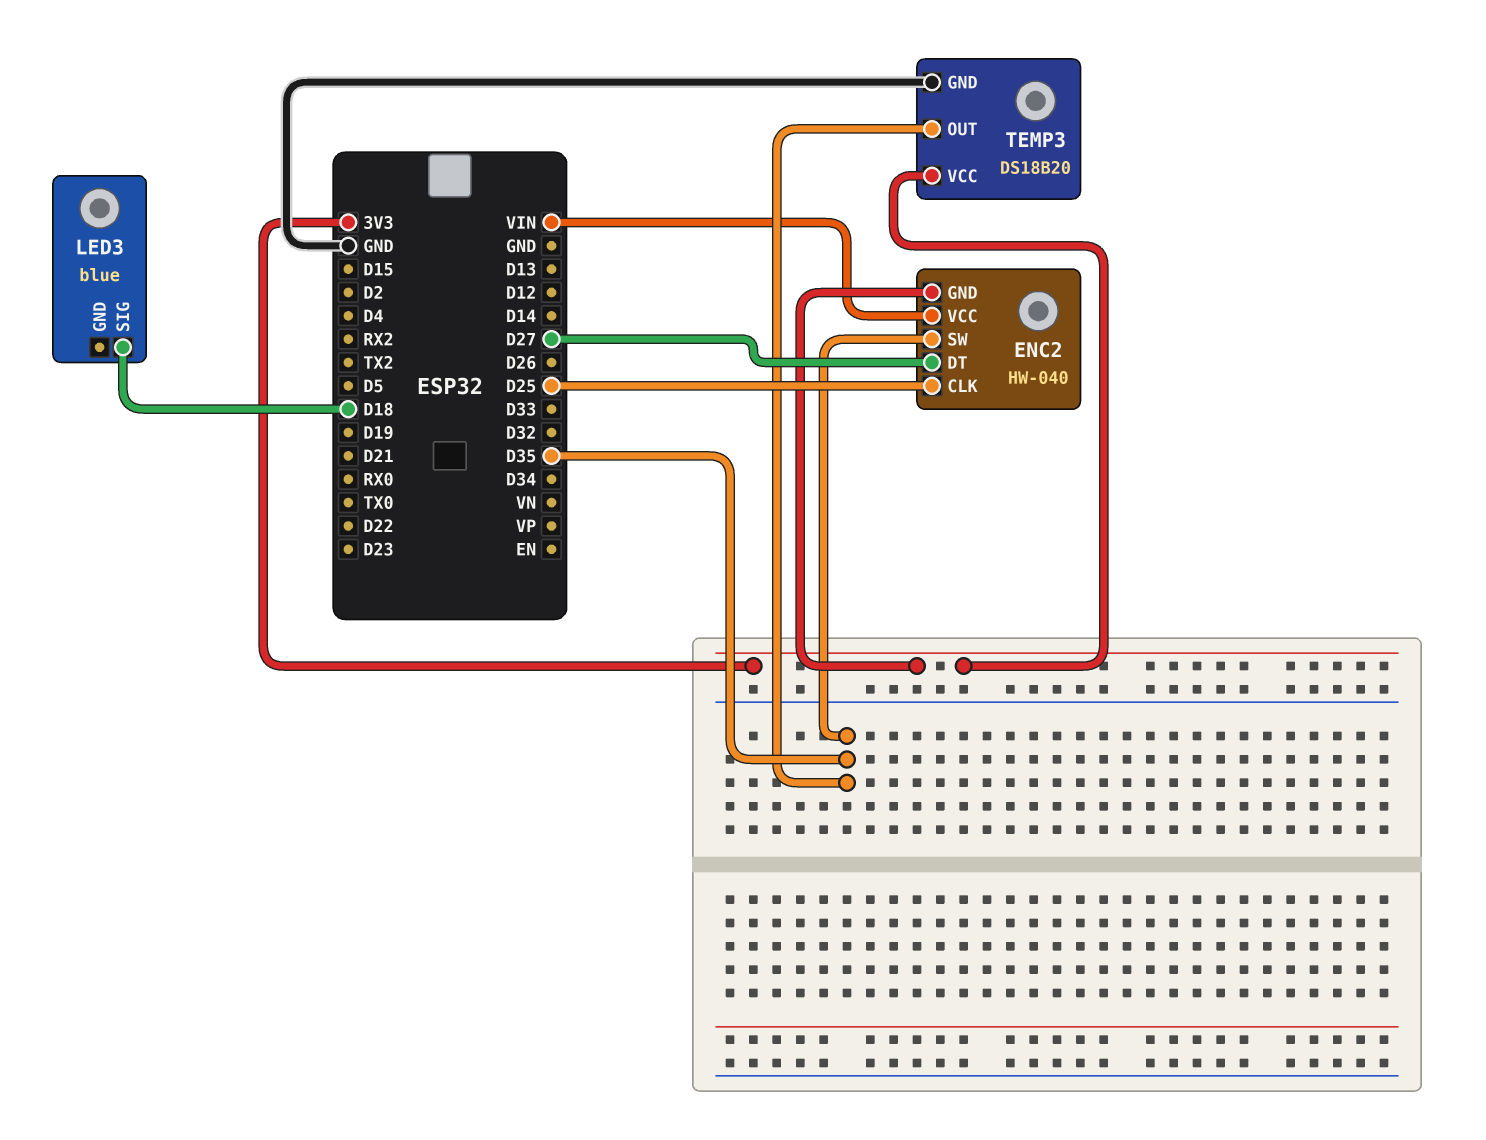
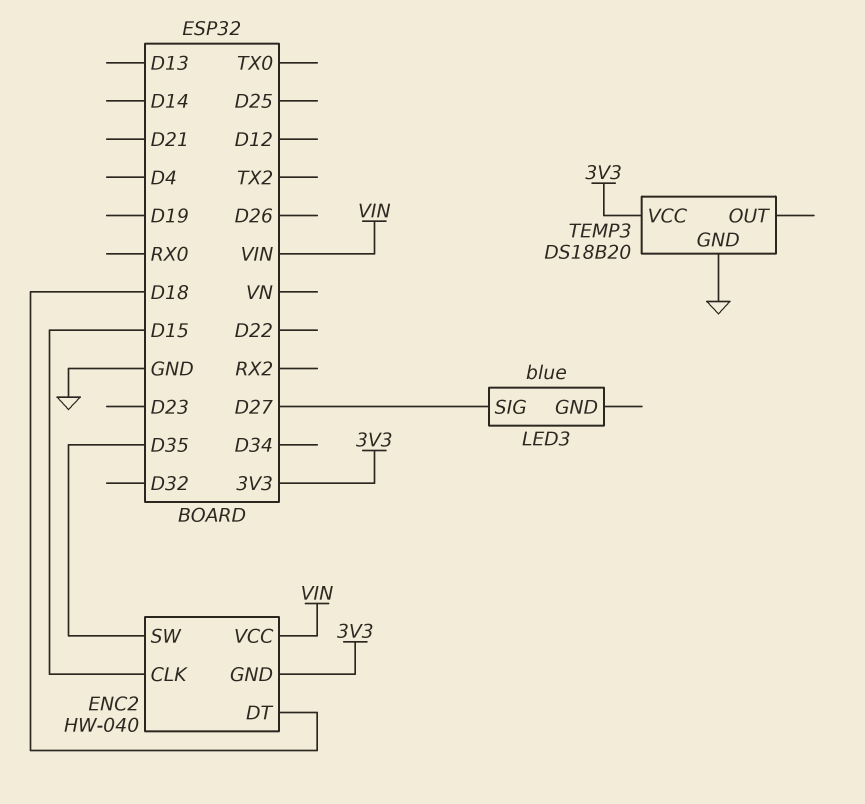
ENC2 pin CLK: D25 -> D15
ENC2 pin DT: D27 -> D18
LED3 pin SIG: D18 -> D27
TEMP3 pin OUT: D35 -> none

